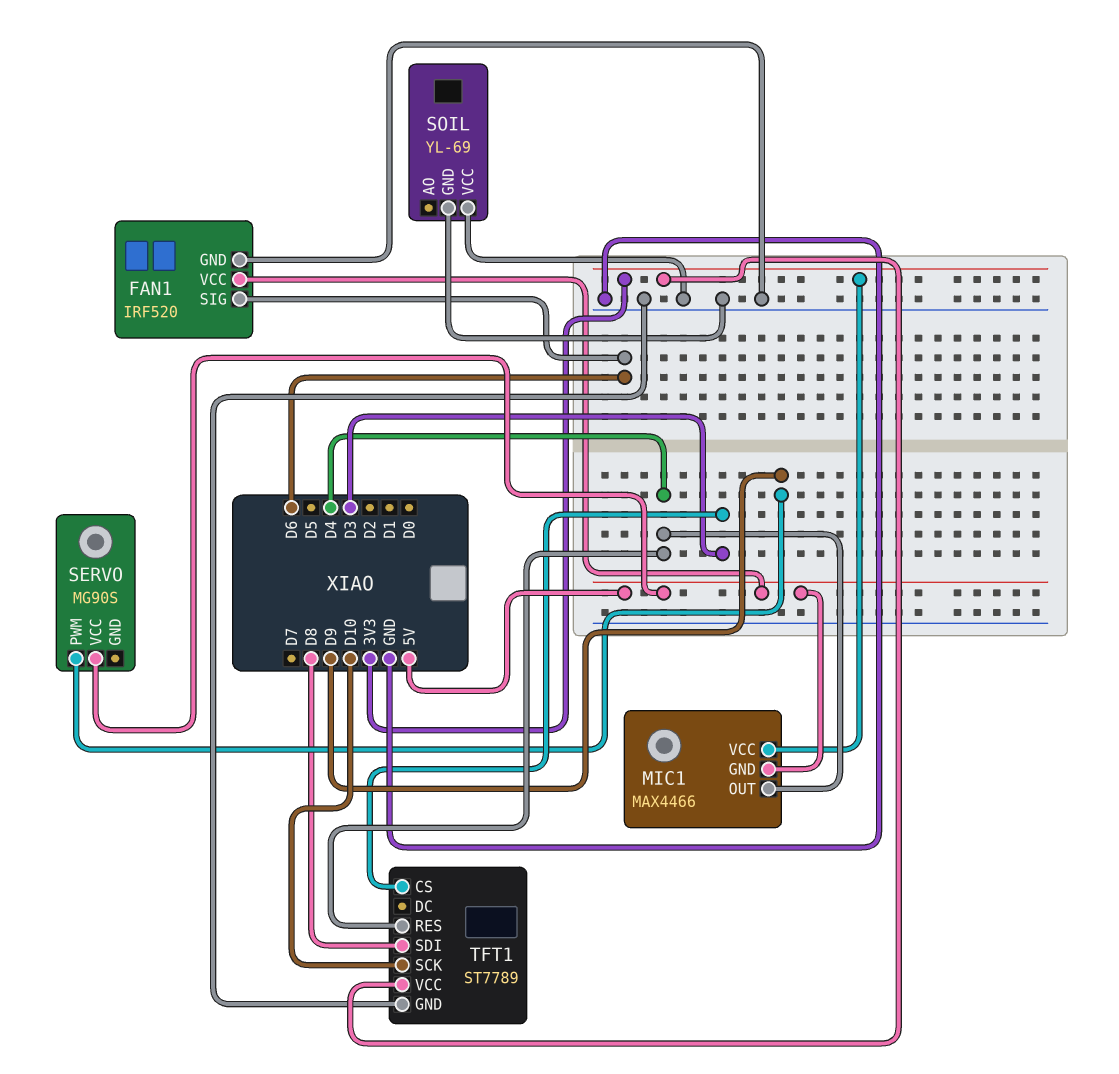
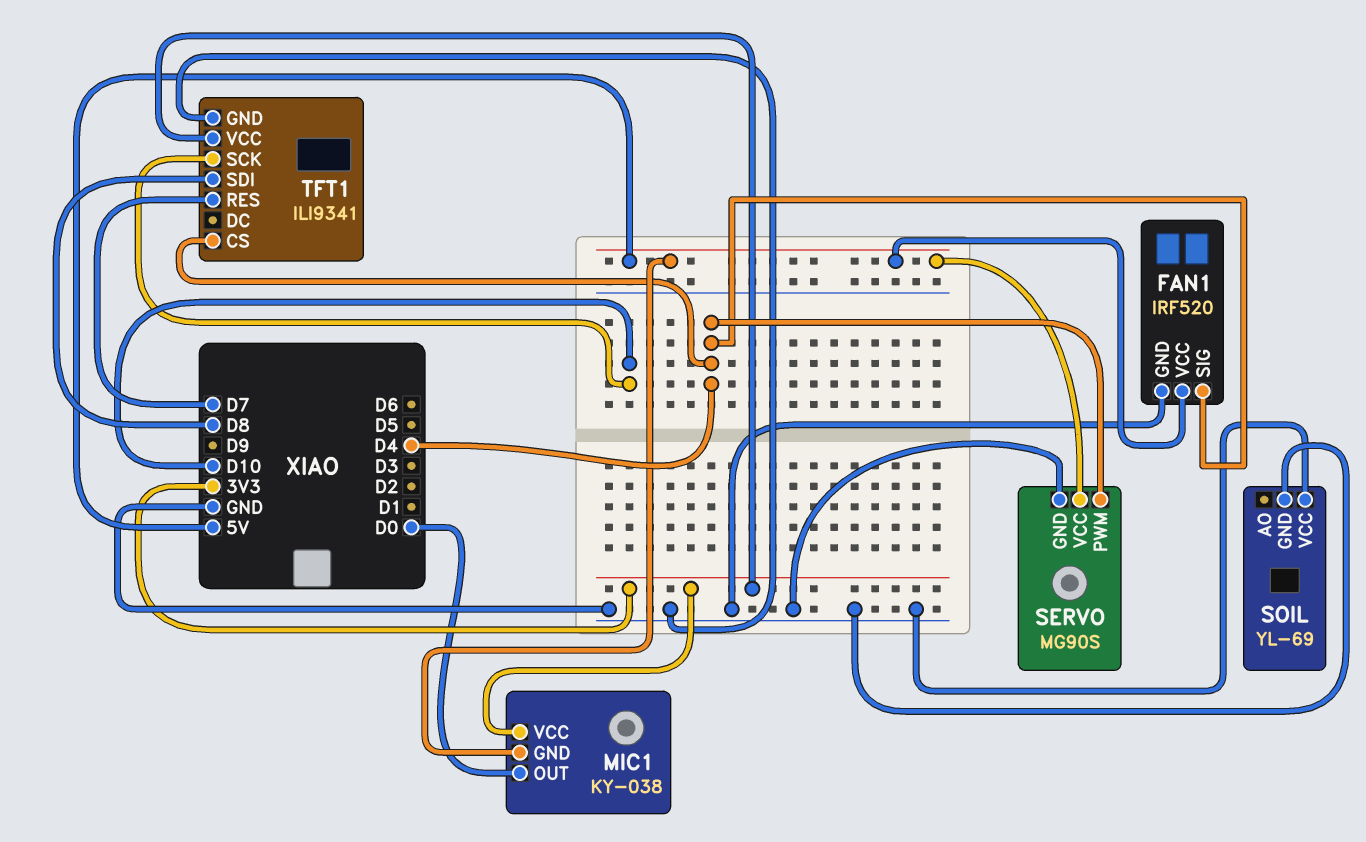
FAN1 pin SIG: D6 -> D4
MIC1: MAX4466 -> KY-038
MIC1 pin OUT: D4 -> D0
SERVO pin GND: none -> GND
SERVO pin PWM: D9 -> D4
TFT1: ST7789 -> ILI9341
TFT1 pin CS: D3 -> D4
TFT1 pin RES: D4 -> D7

